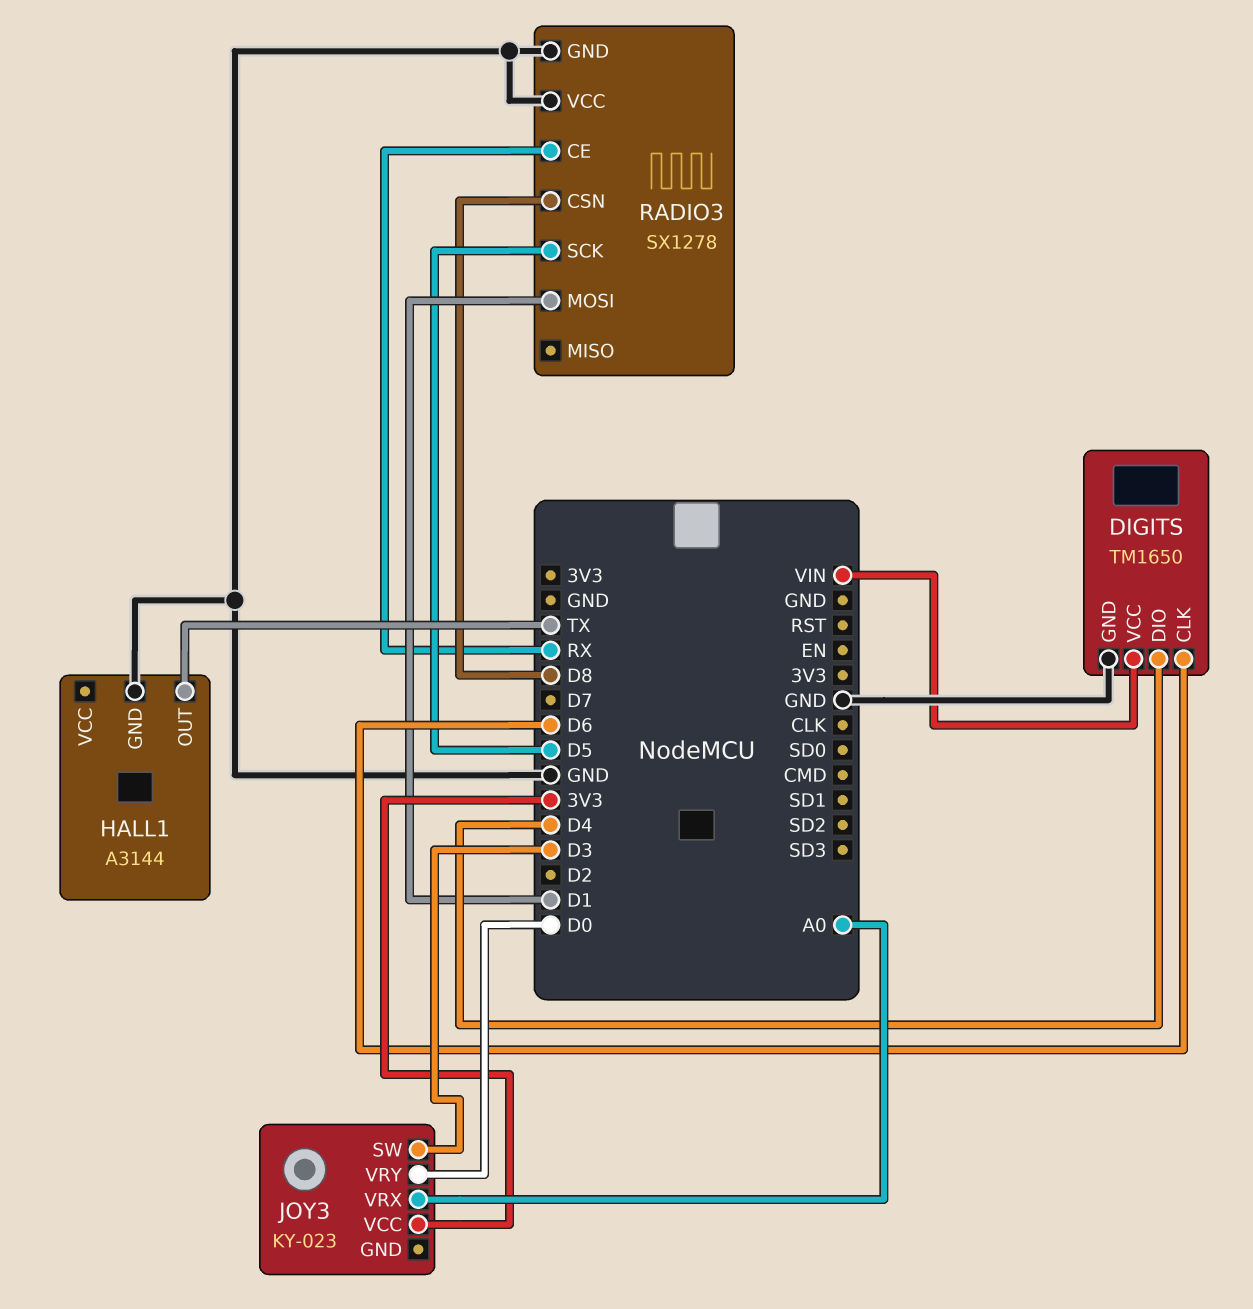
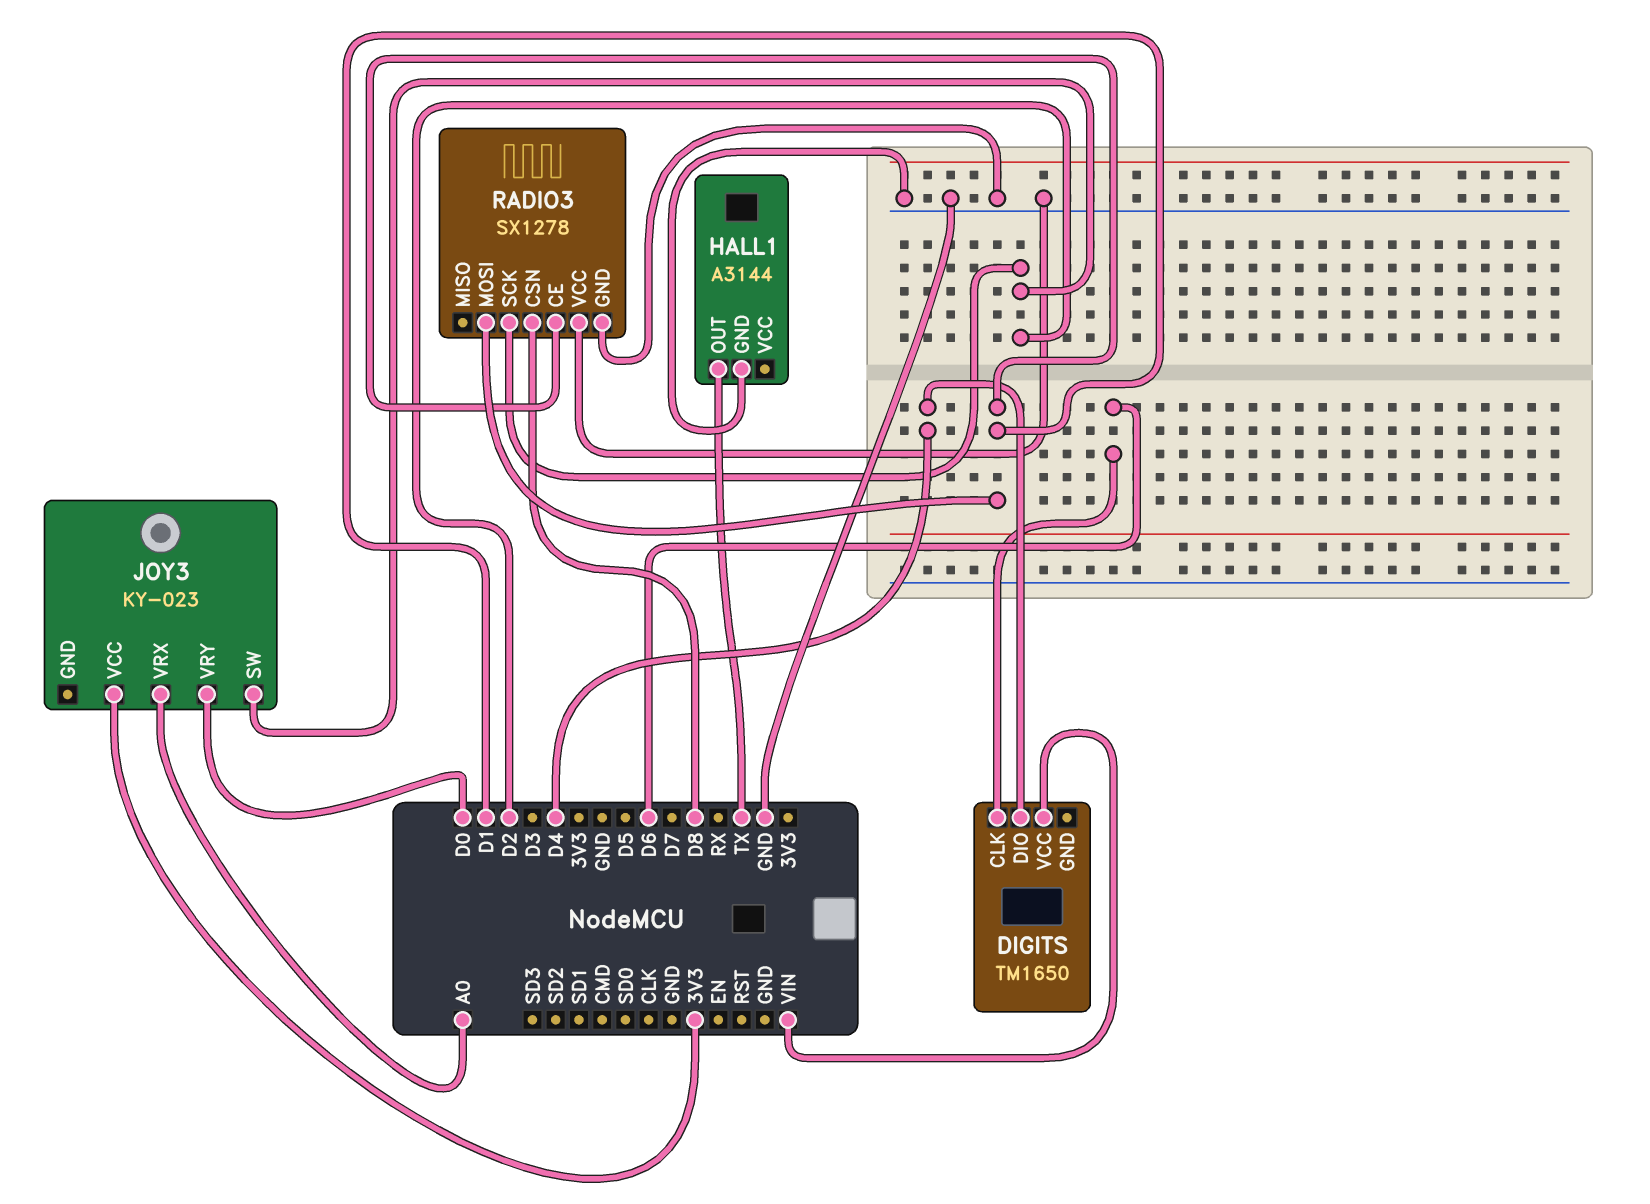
DIGITS pin GND: GND -> none
JOY3 pin SW: D3 -> D2
RADIO3 pin CE: RX -> D1
RADIO3 pin SCK: D5 -> D2

